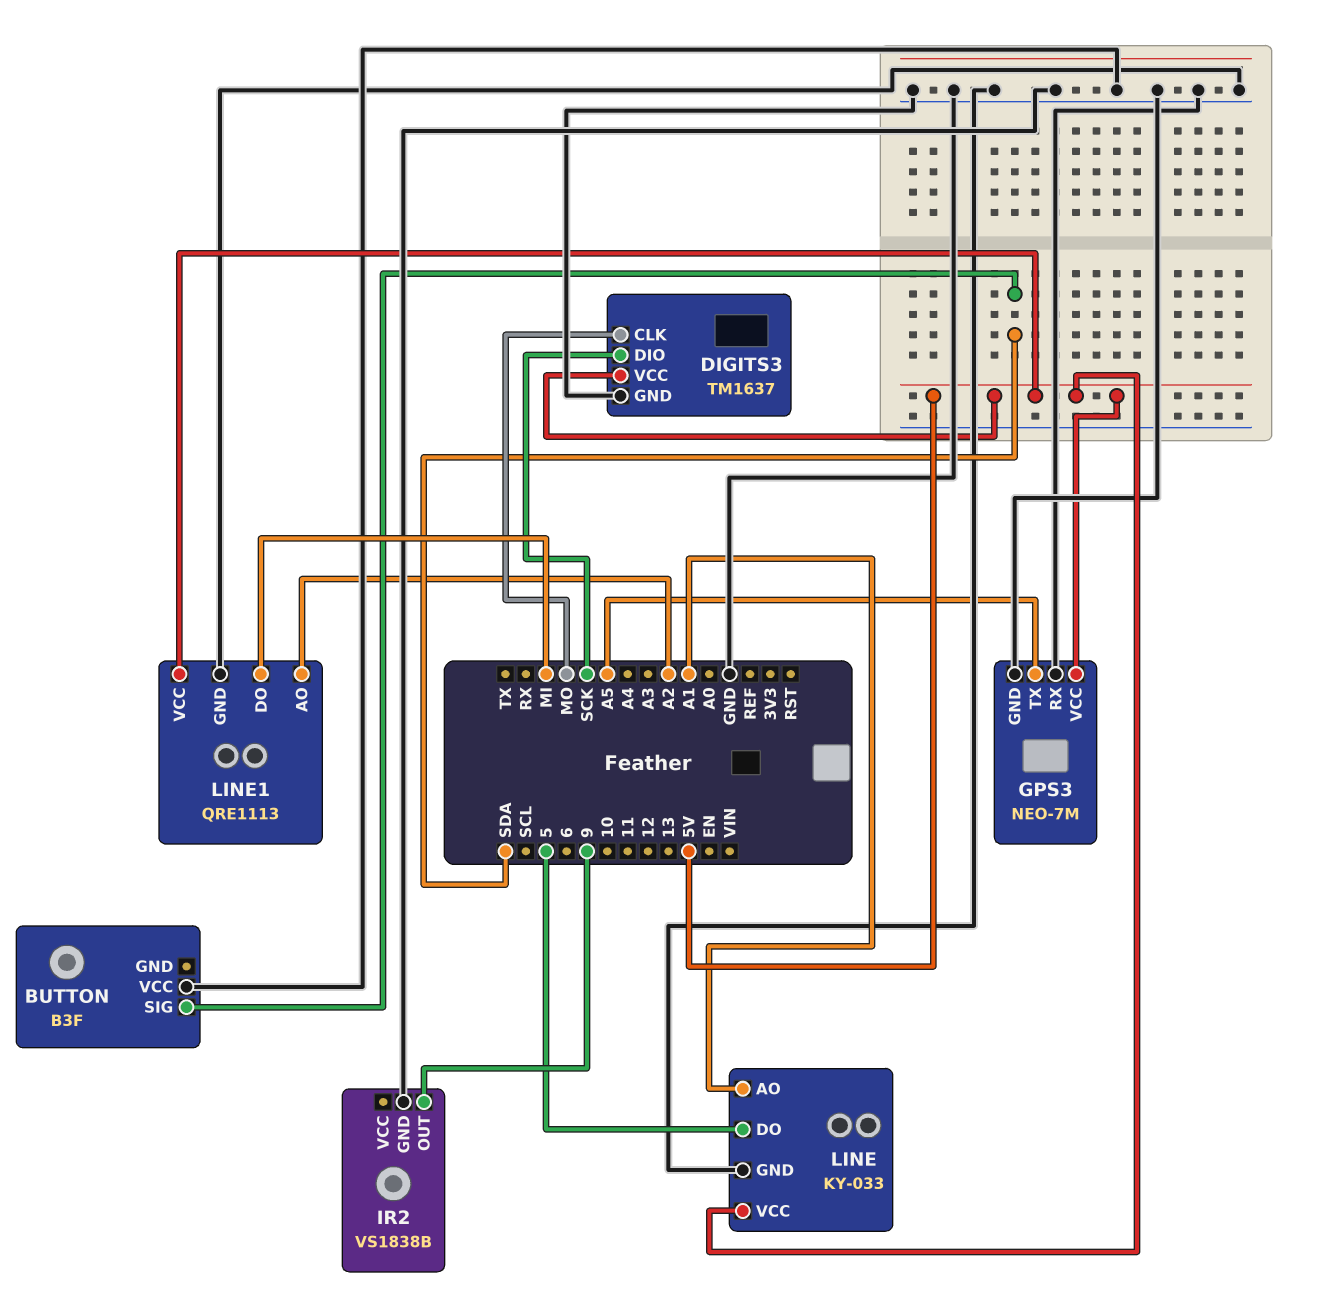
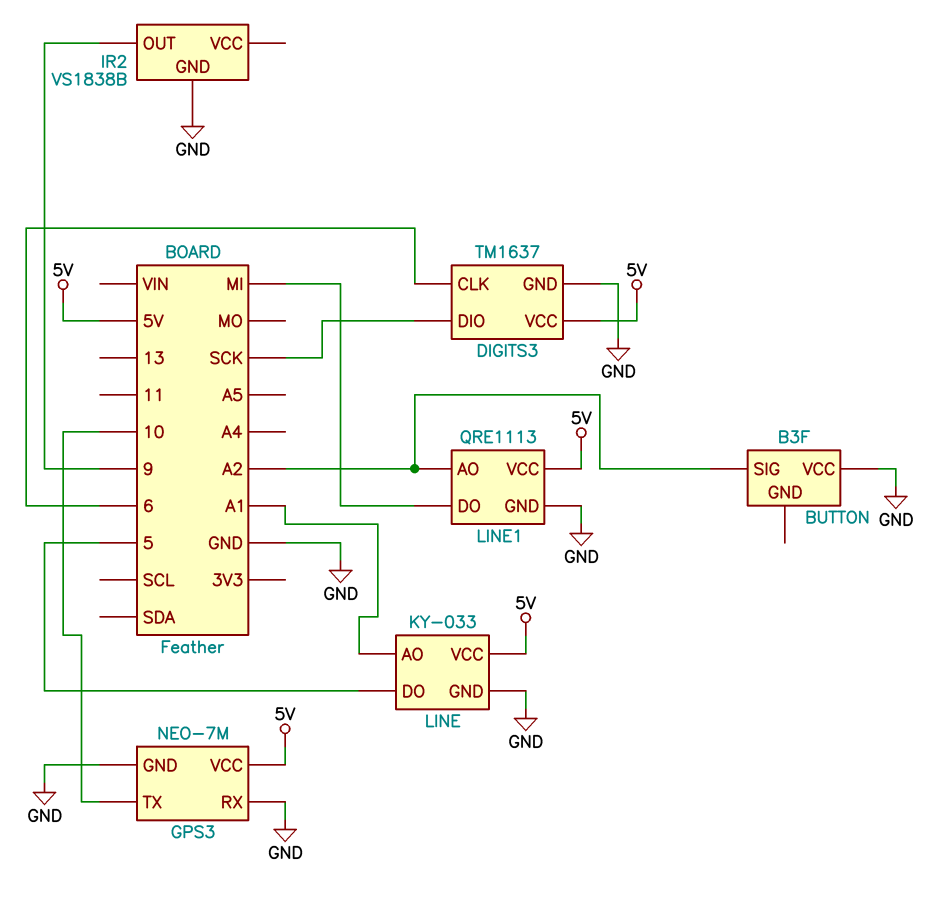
BUTTON pin SIG: SDA -> A2
DIGITS3 pin CLK: MO -> 6
GPS3 pin TX: A5 -> 10

